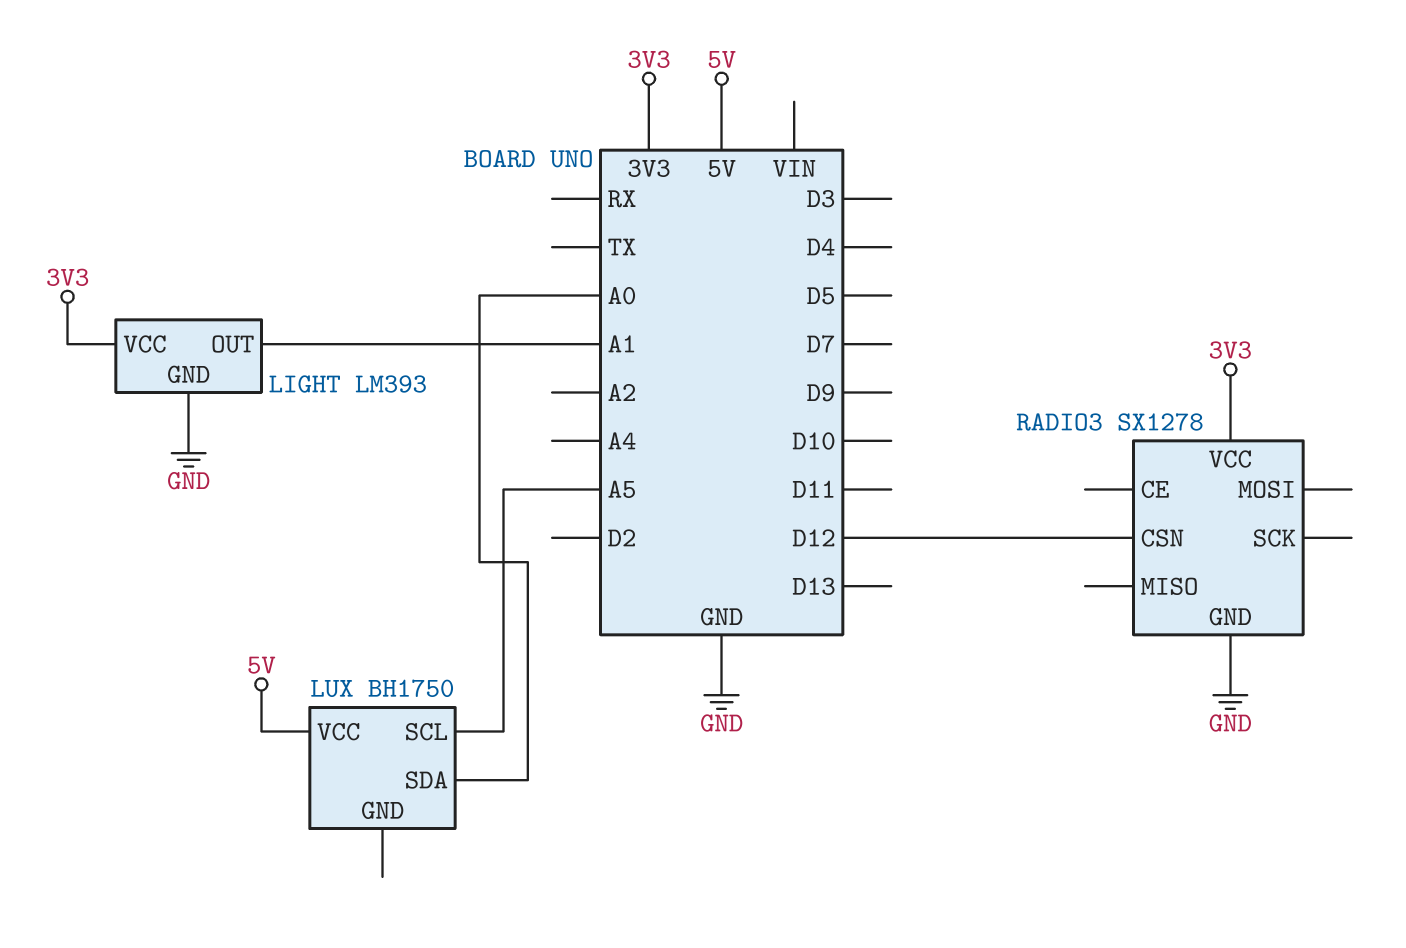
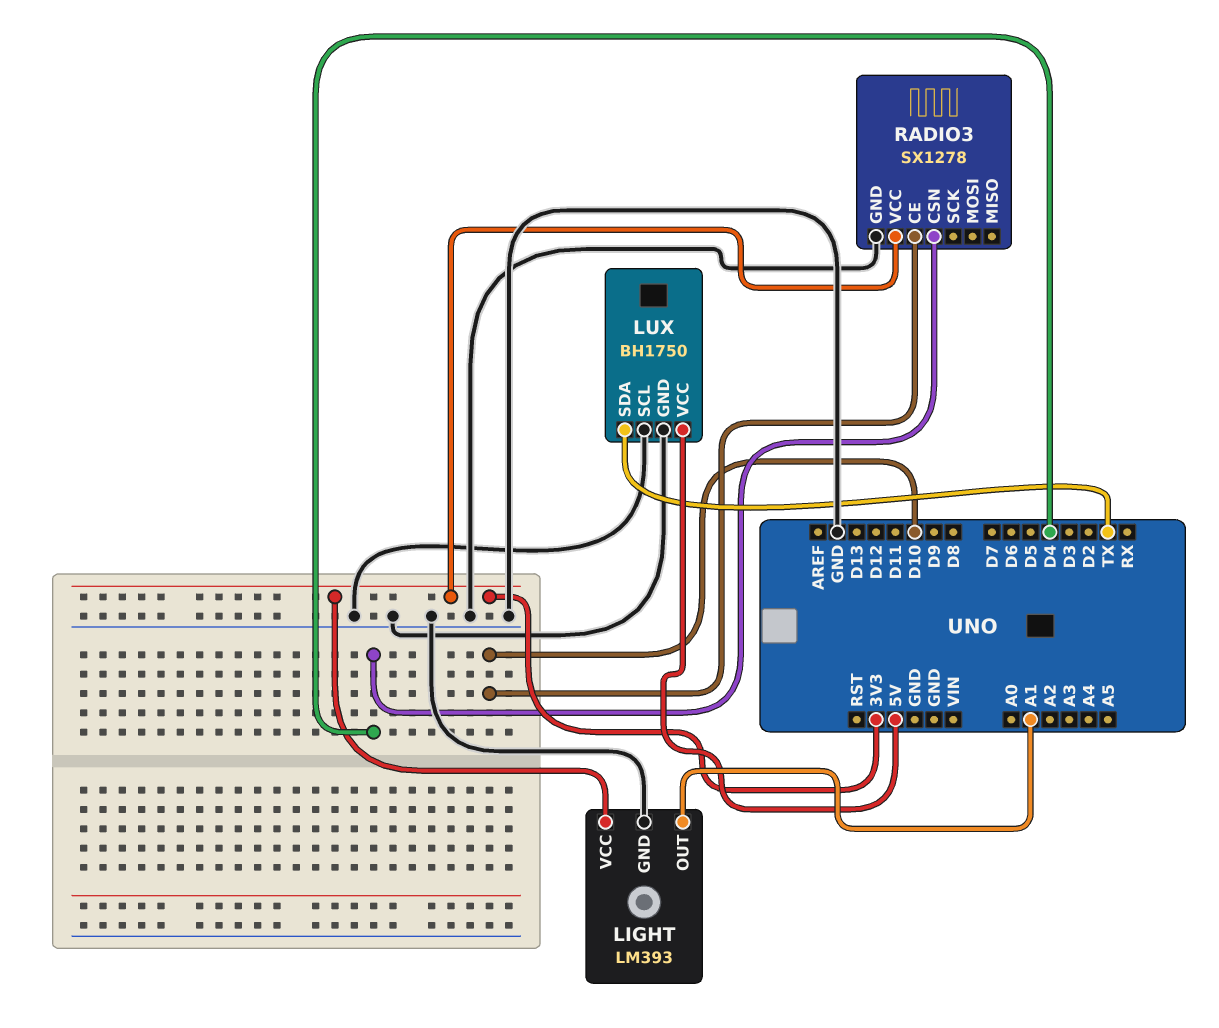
LUX pin GND: none -> GND
LUX pin SCL: A5 -> GND
LUX pin SDA: A0 -> TX
RADIO3 pin CE: none -> D10
RADIO3 pin CSN: D12 -> D4

